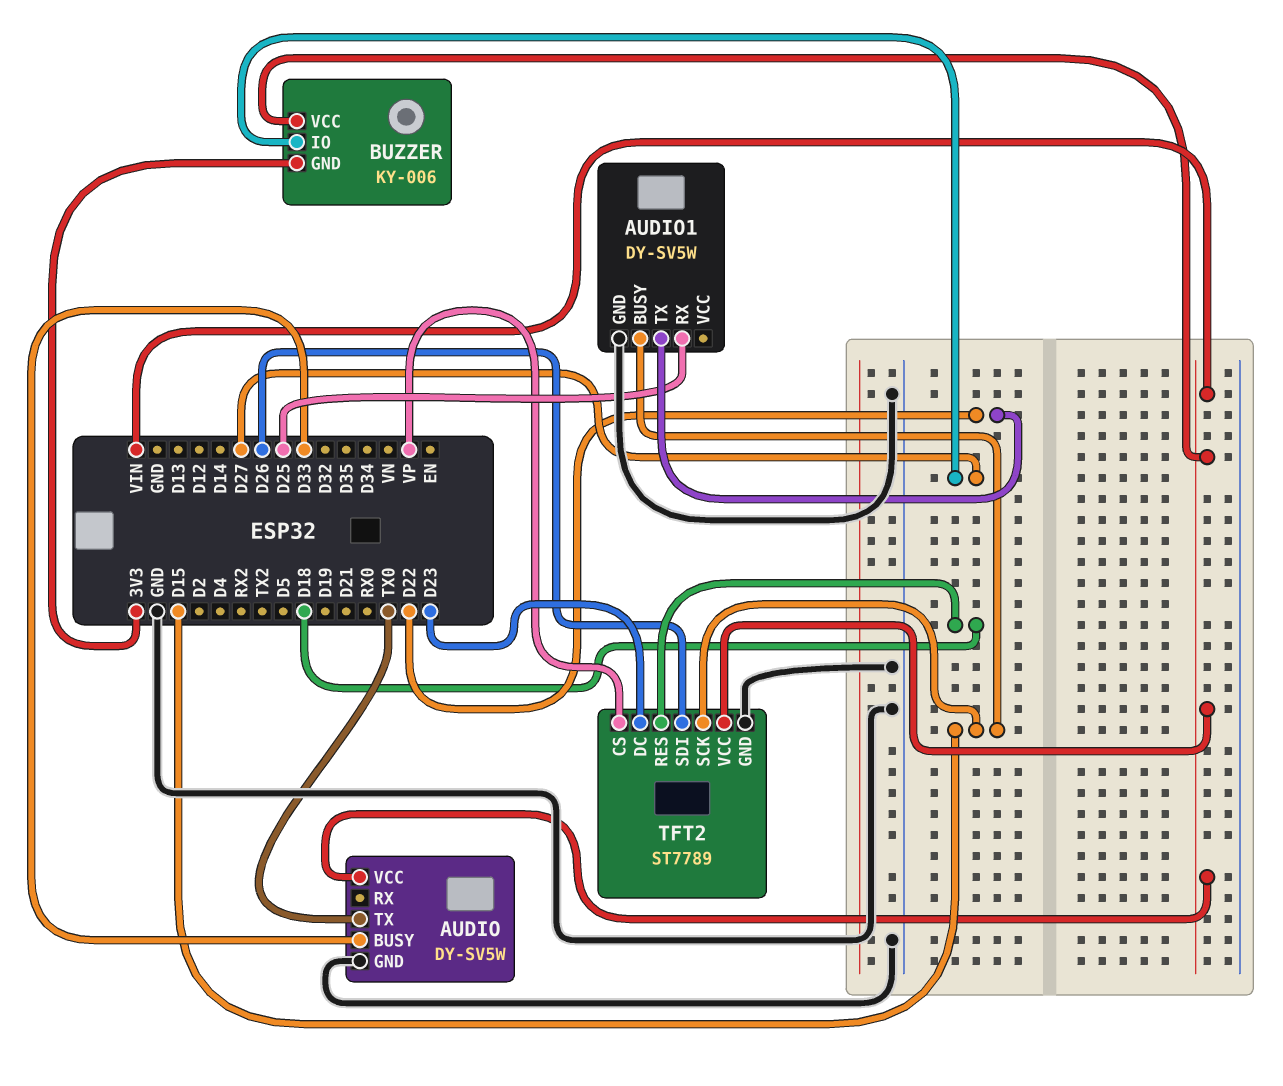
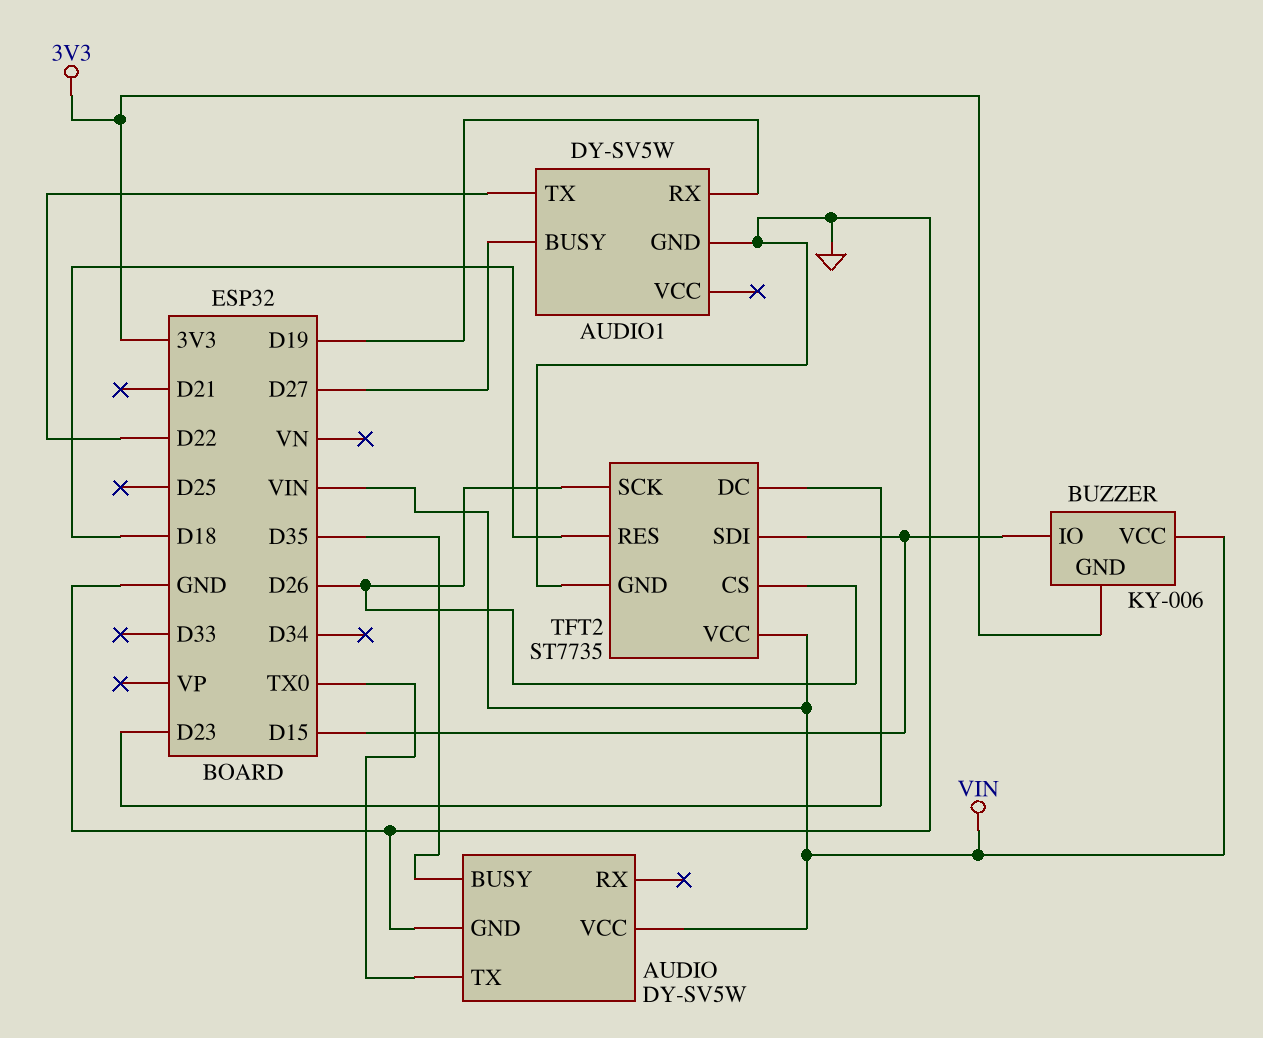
AUDIO pin BUSY: D33 -> D35
AUDIO1 pin BUSY: D15 -> D27
AUDIO1 pin RX: D25 -> D19
BUZZER pin IO: D27 -> D15
TFT2: ST7789 -> ST7735
TFT2 pin CS: VP -> D26
TFT2 pin SCK: D15 -> D26
TFT2 pin SDI: D26 -> D15

